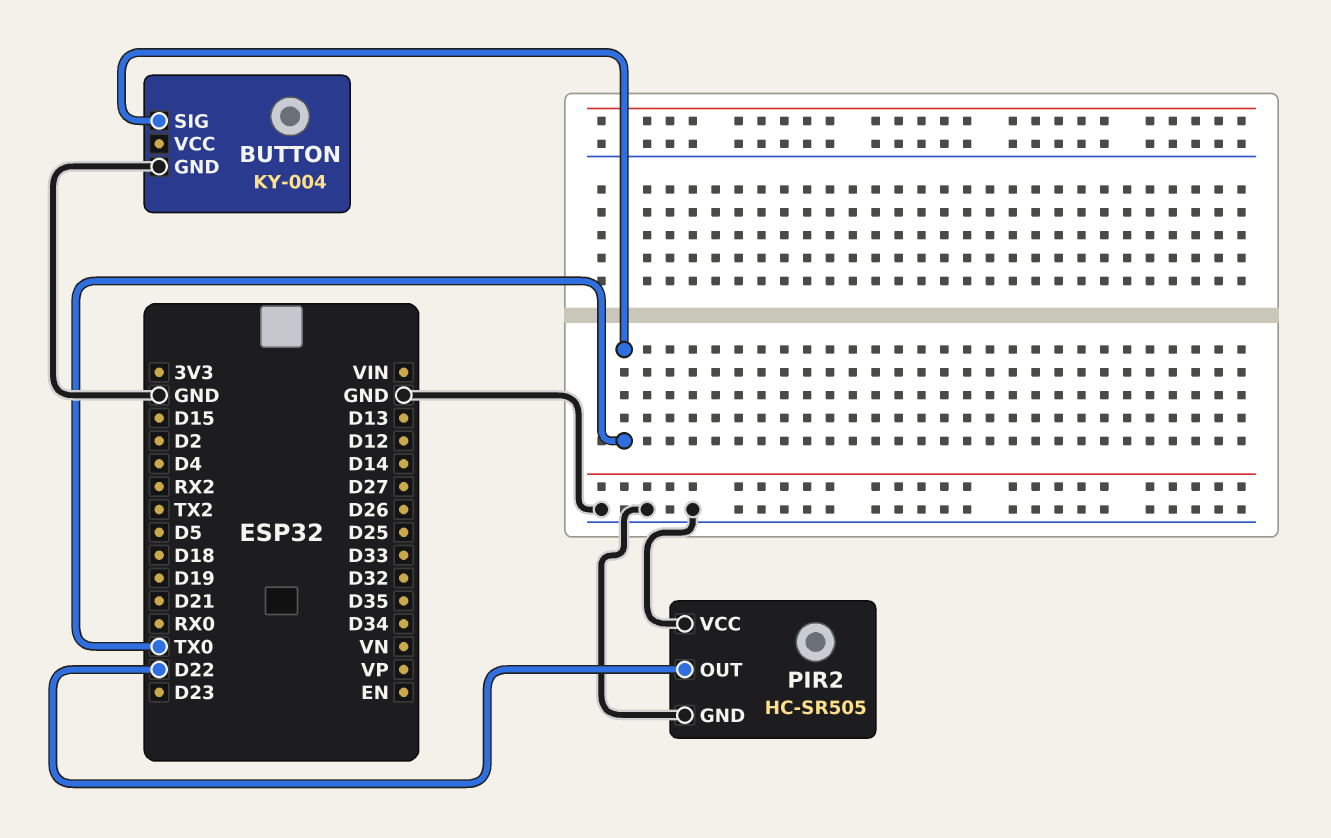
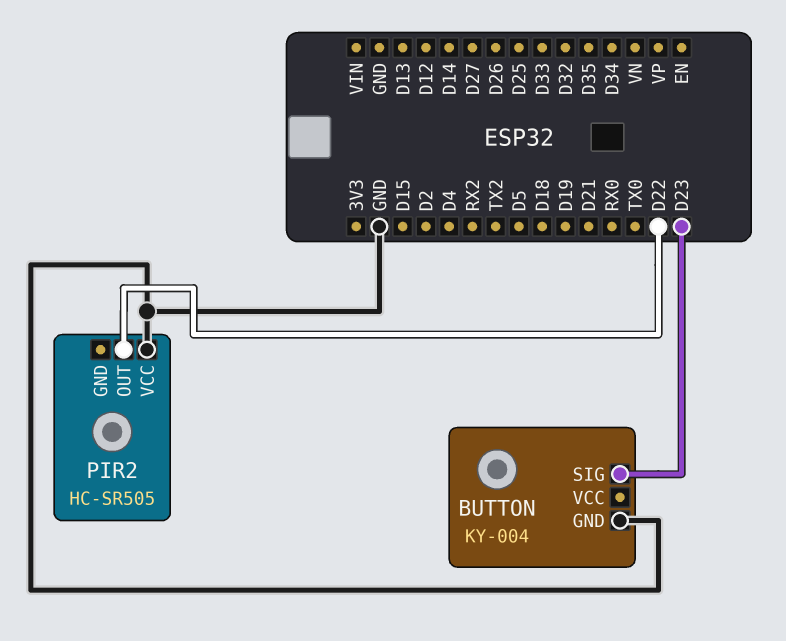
BUTTON pin SIG: TX0 -> D23
PIR2 pin GND: GND -> none

